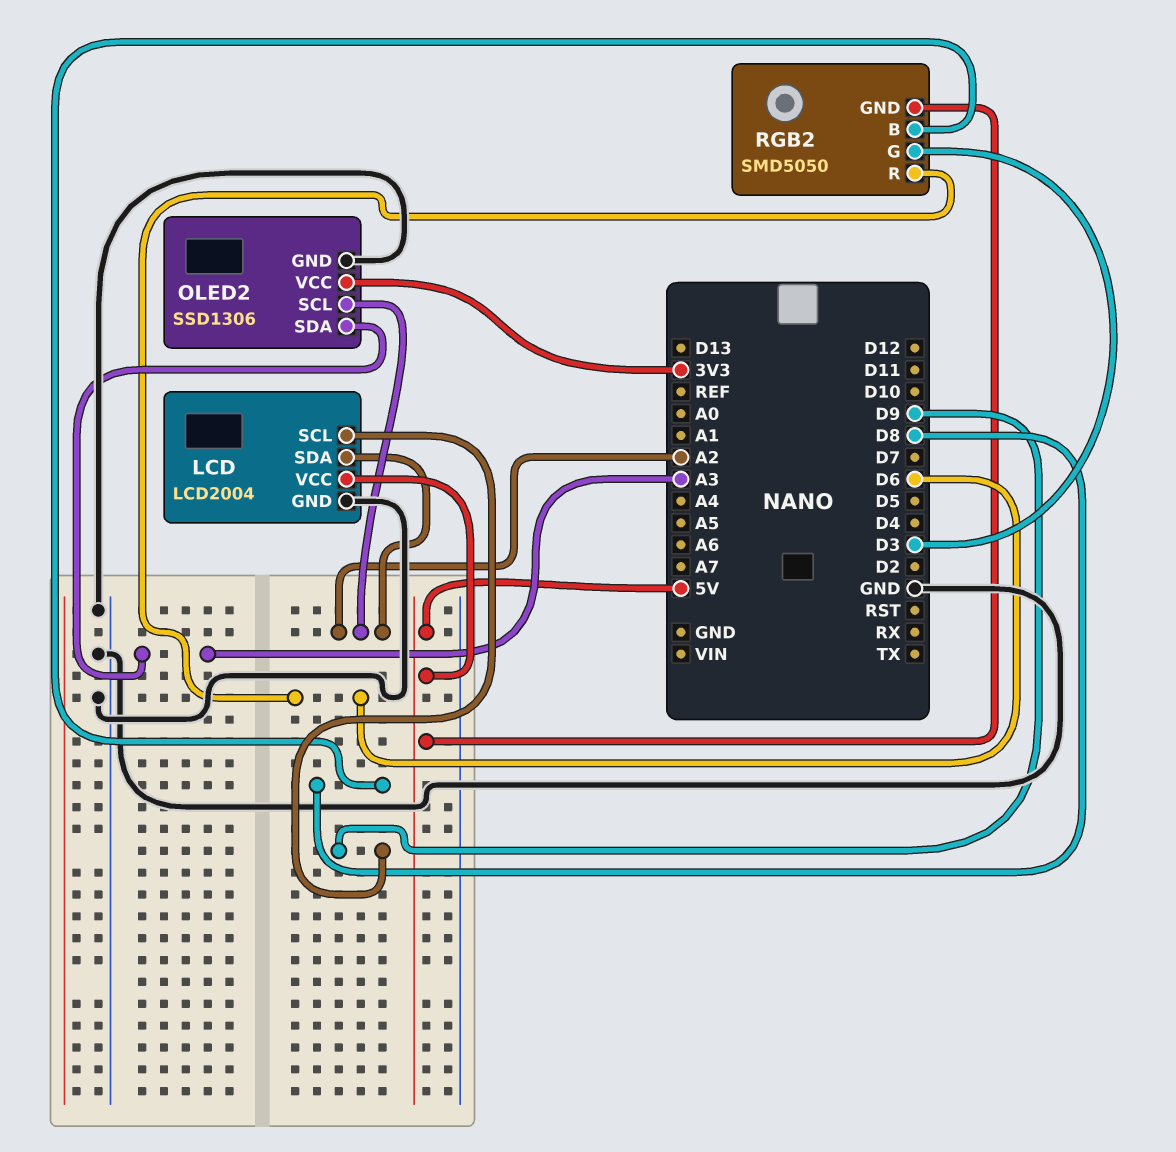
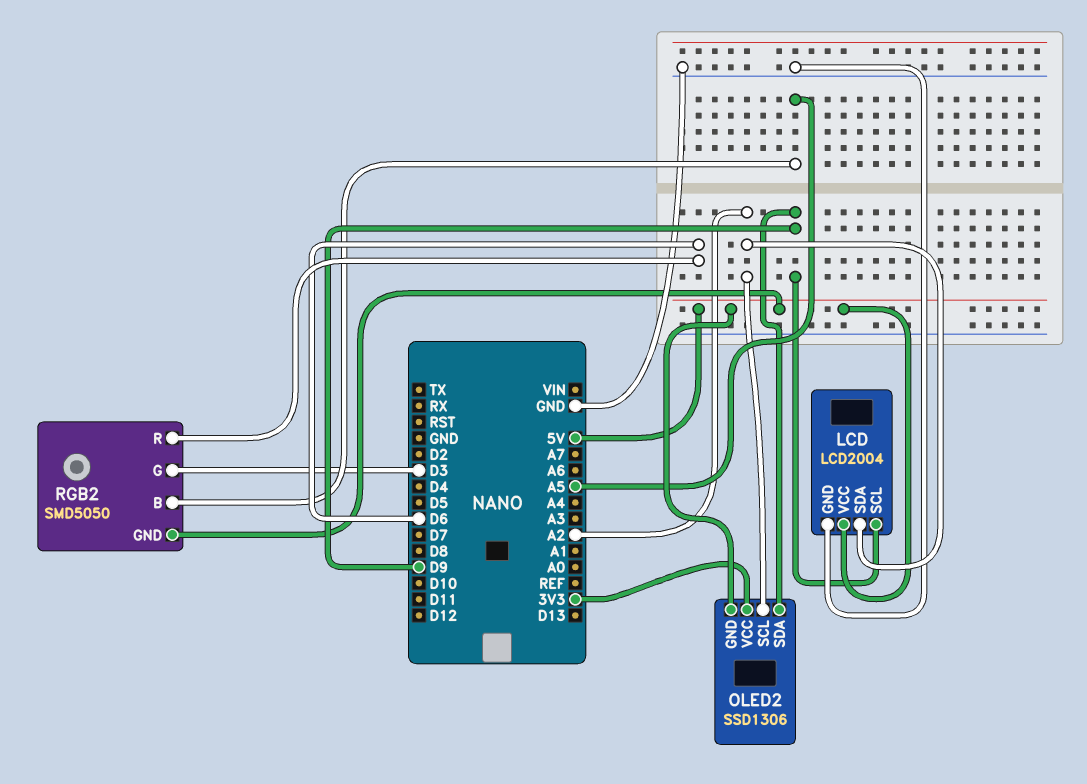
OLED2 pin GND: GND -> 5V
OLED2 pin SDA: A3 -> D9
RGB2 pin B: D8 -> A5

